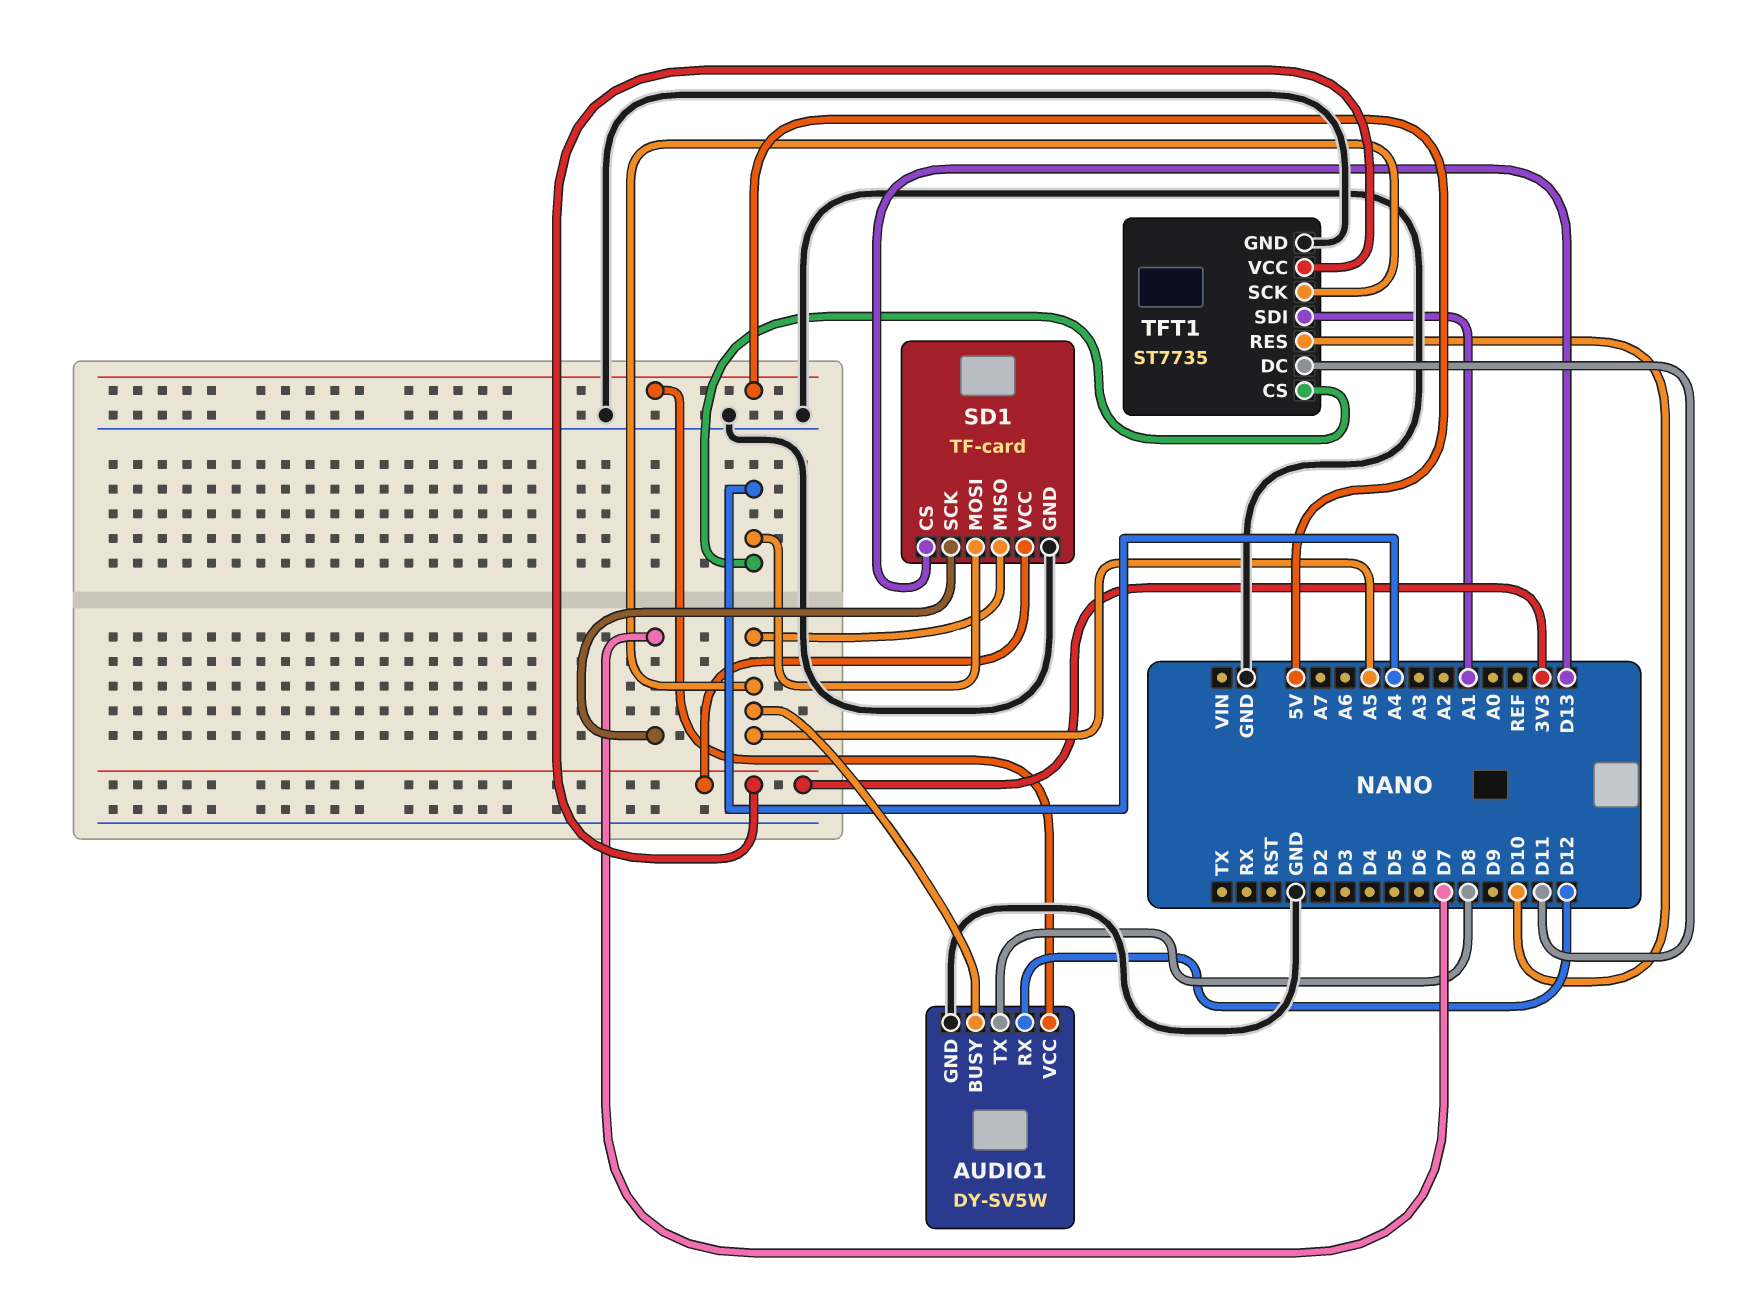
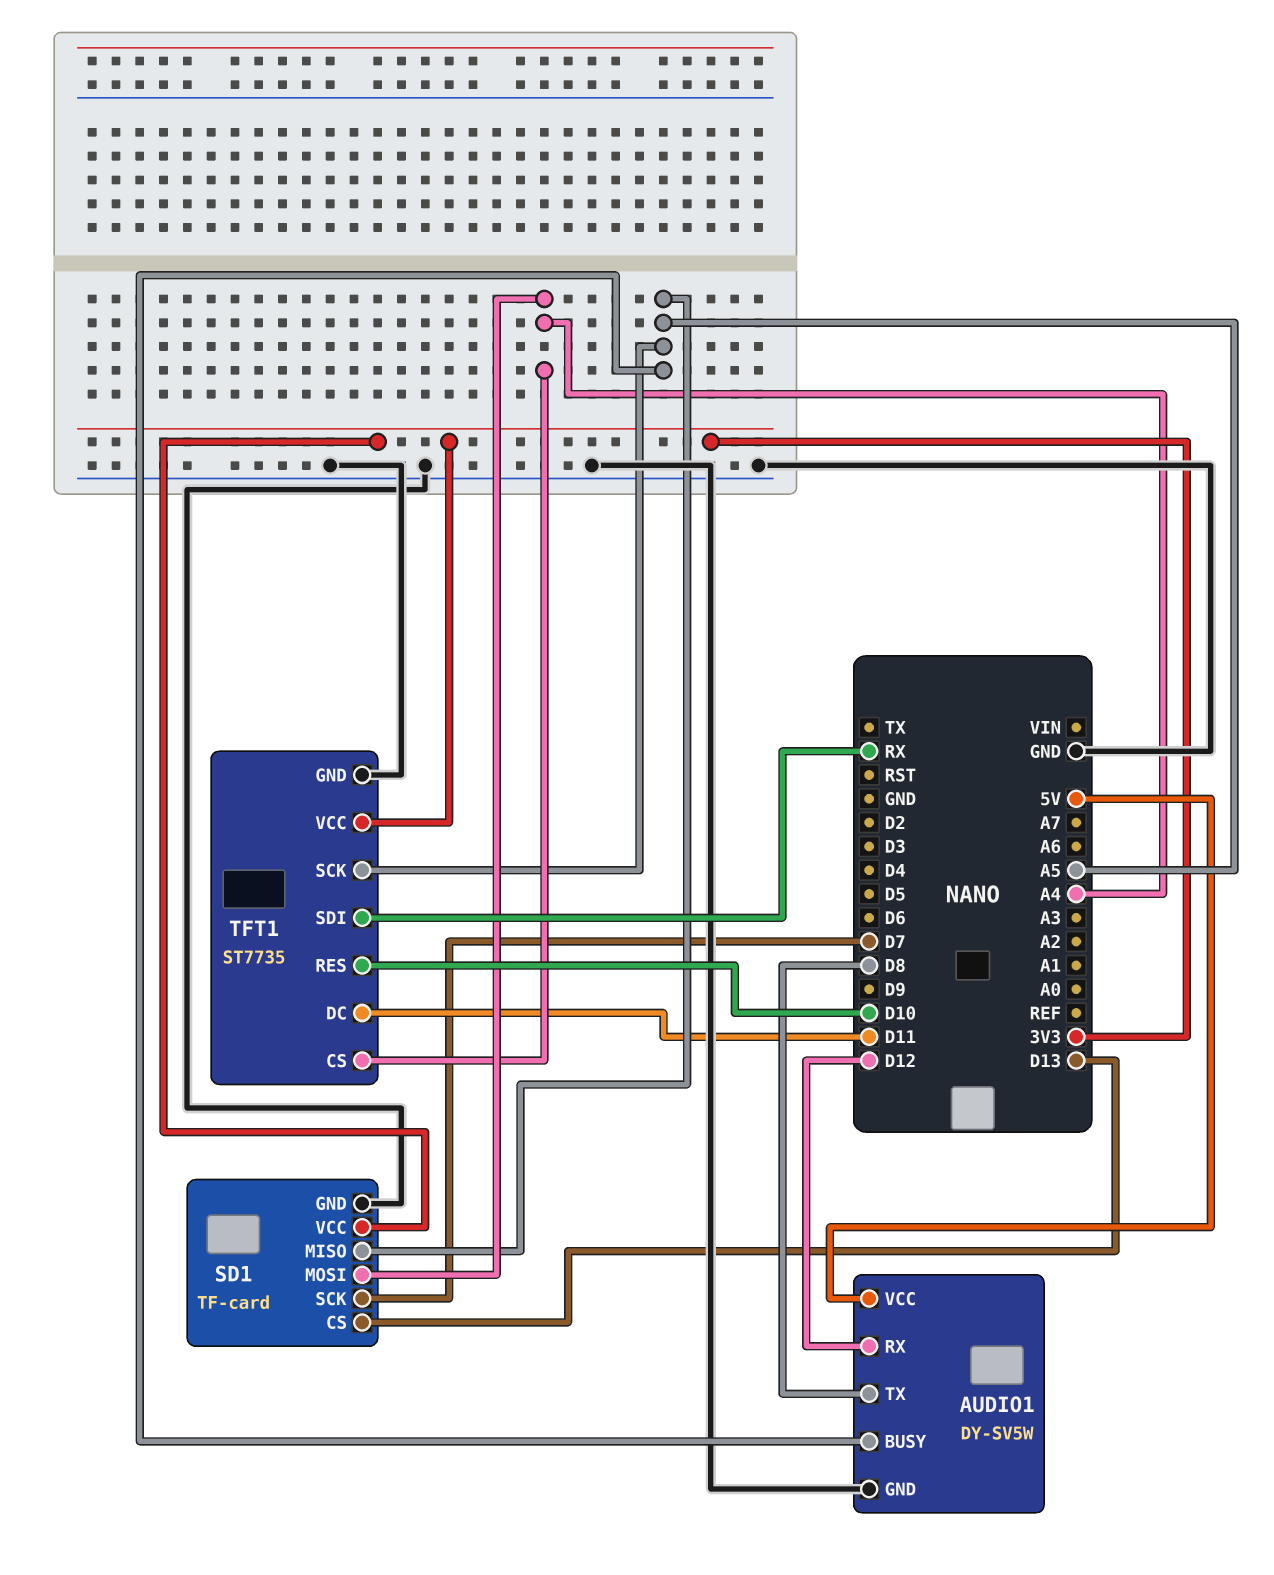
TFT1 pin SDI: A1 -> RX

